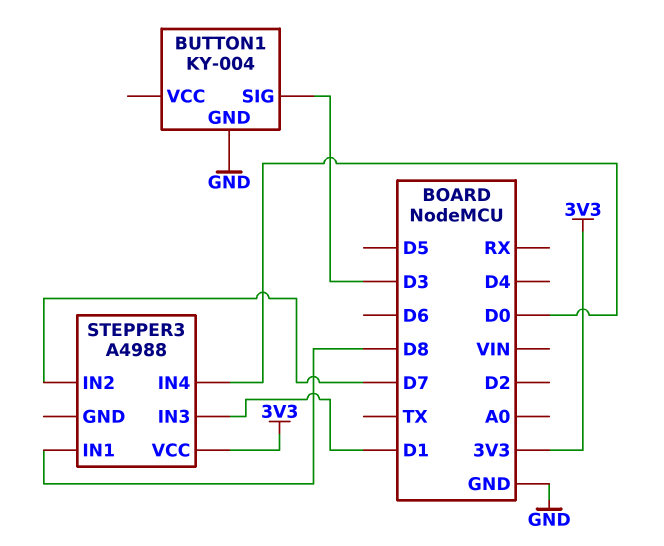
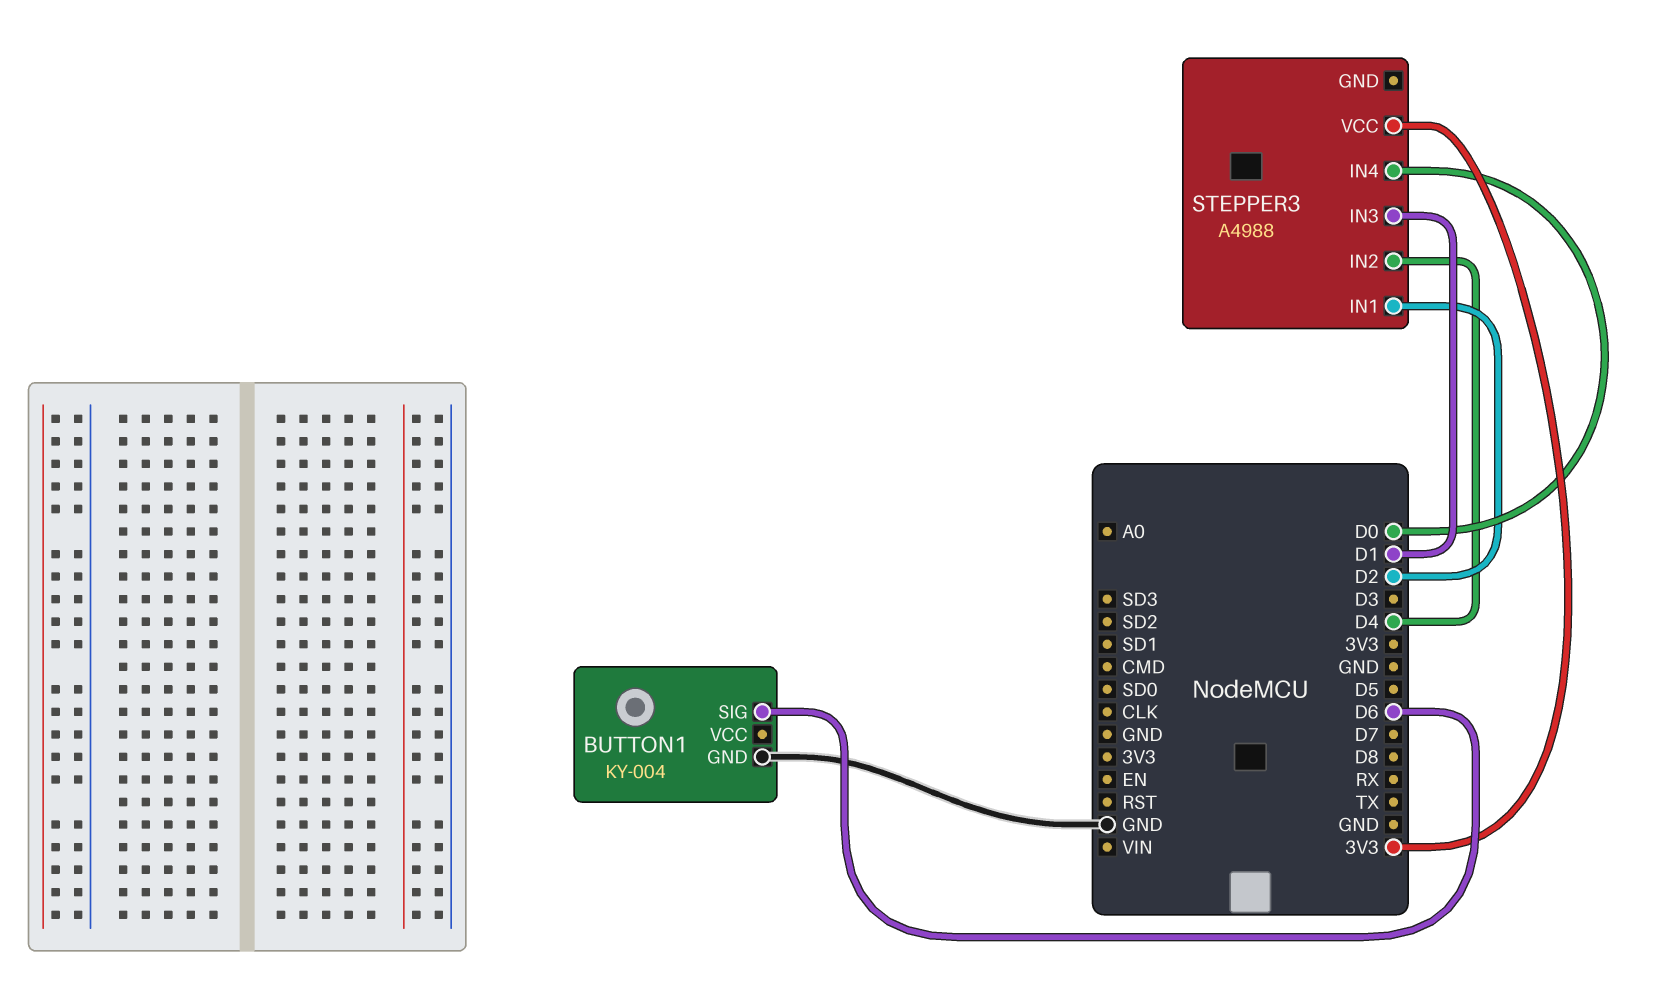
BUTTON1 pin SIG: D3 -> D6
STEPPER3 pin IN1: D8 -> D2
STEPPER3 pin IN2: D7 -> D4

